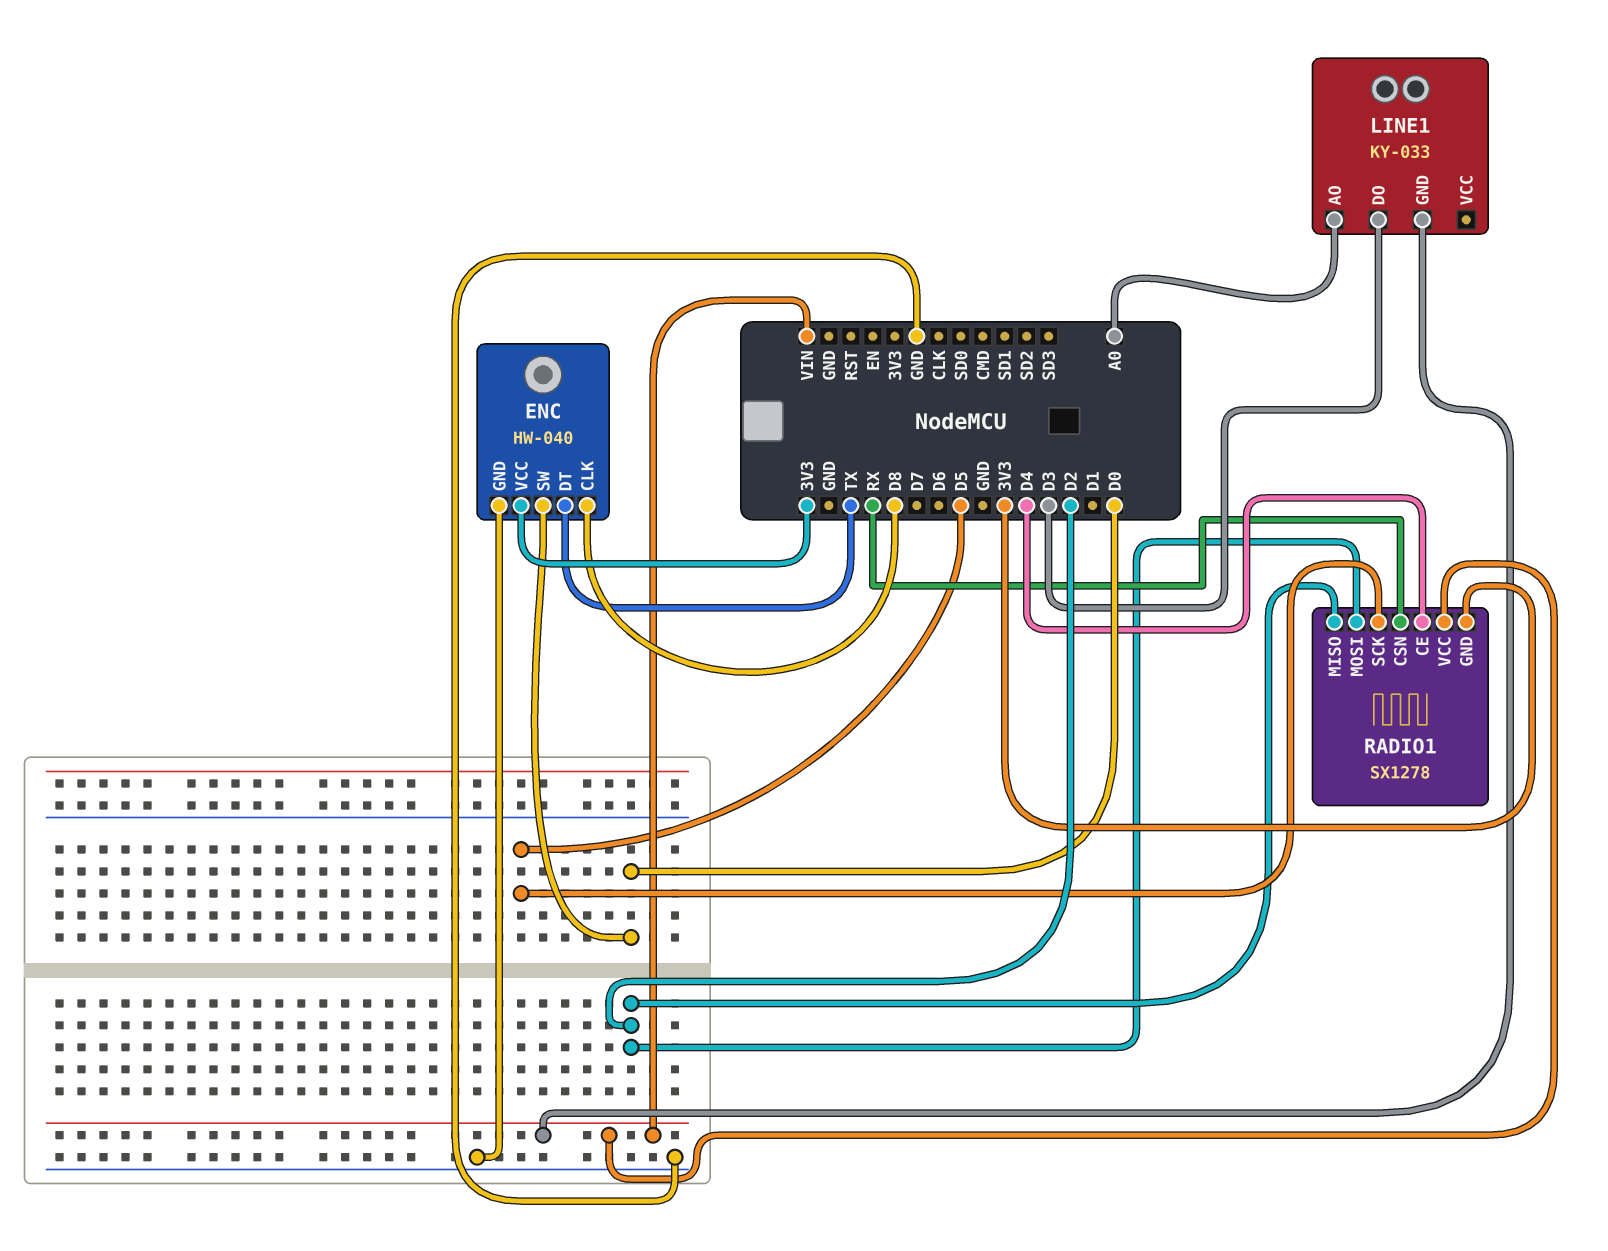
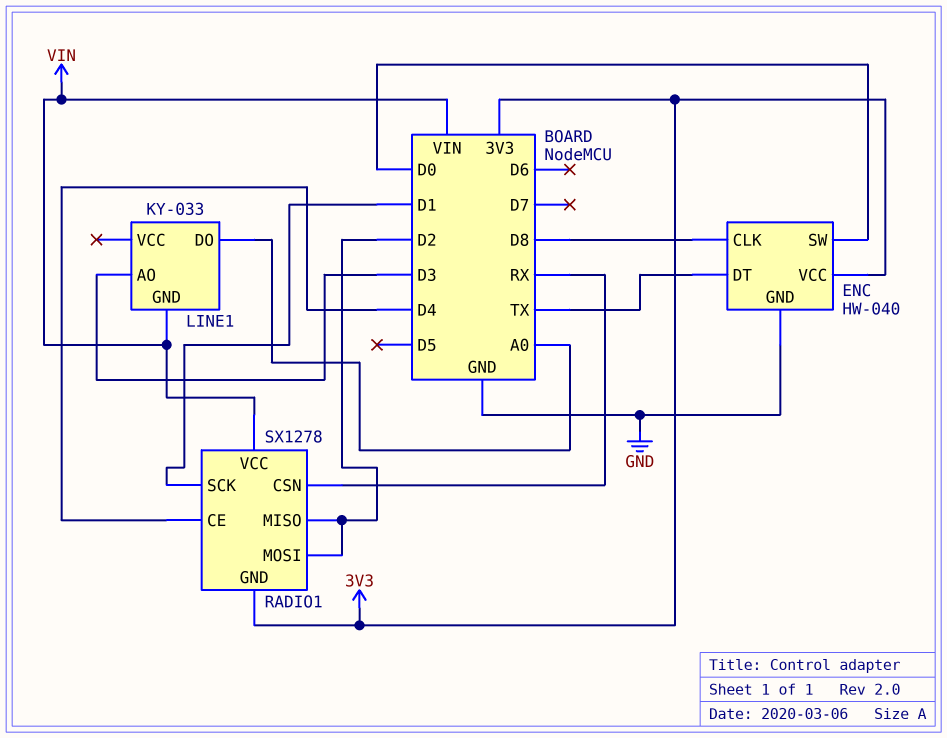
LINE1 pin AO: A0 -> D3
LINE1 pin DO: D3 -> A0
RADIO1 pin SCK: D5 -> D1

